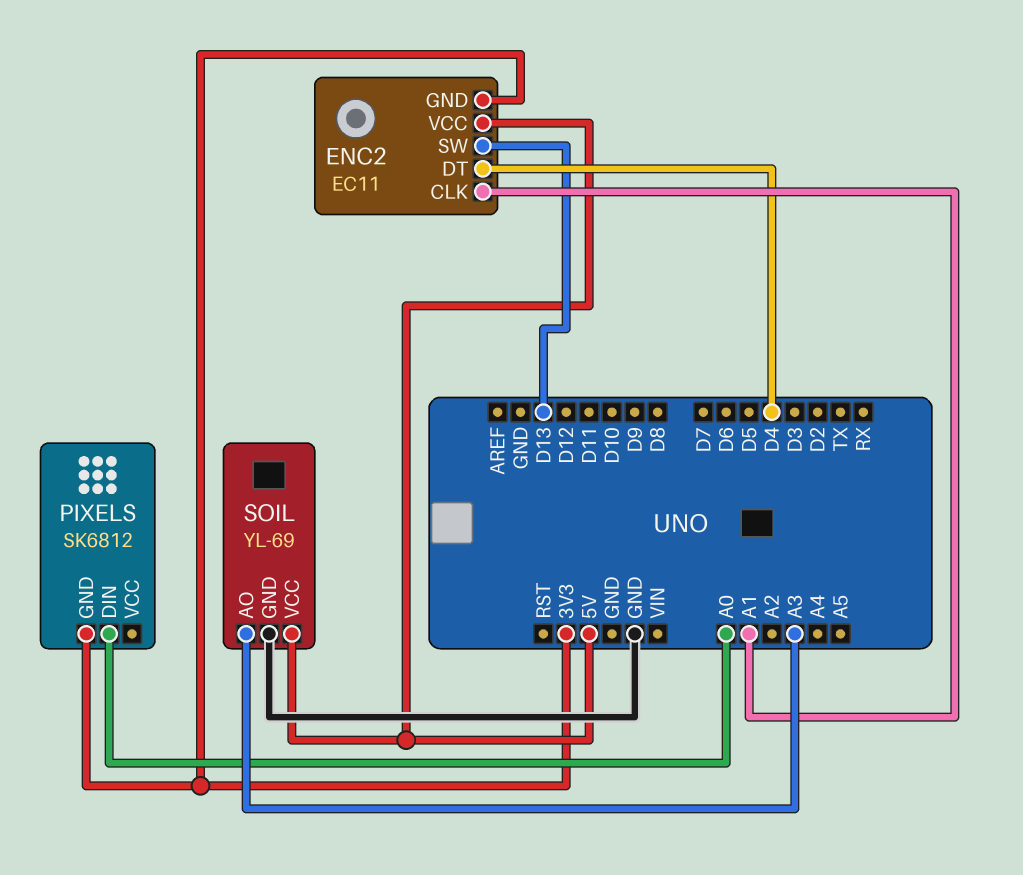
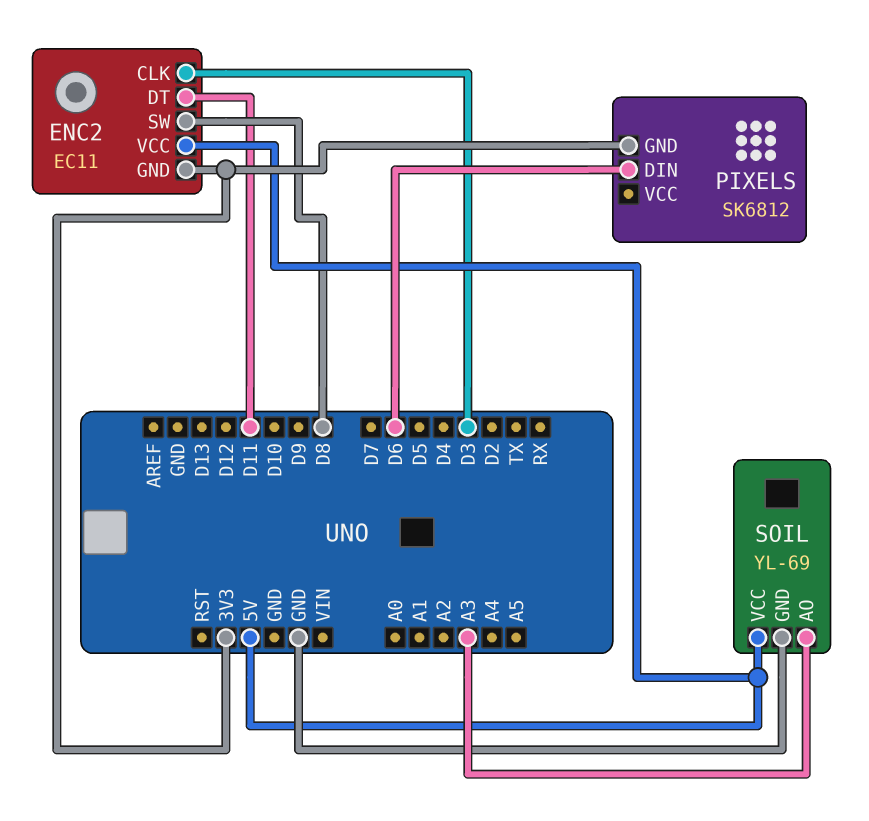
ENC2 pin CLK: A1 -> D3
ENC2 pin DT: D4 -> D11
ENC2 pin SW: D13 -> D8
PIXELS pin DIN: A0 -> D6

